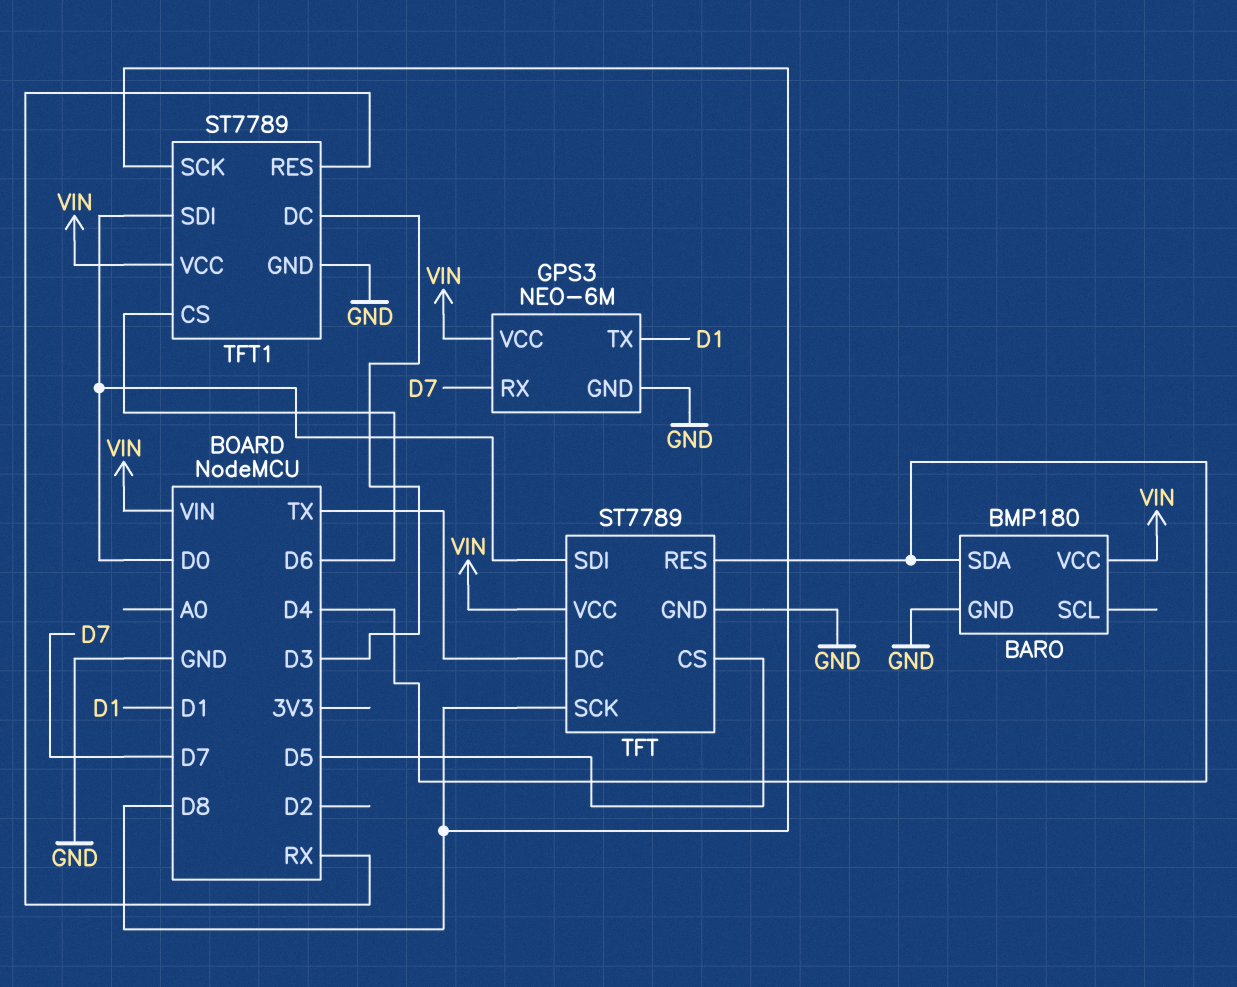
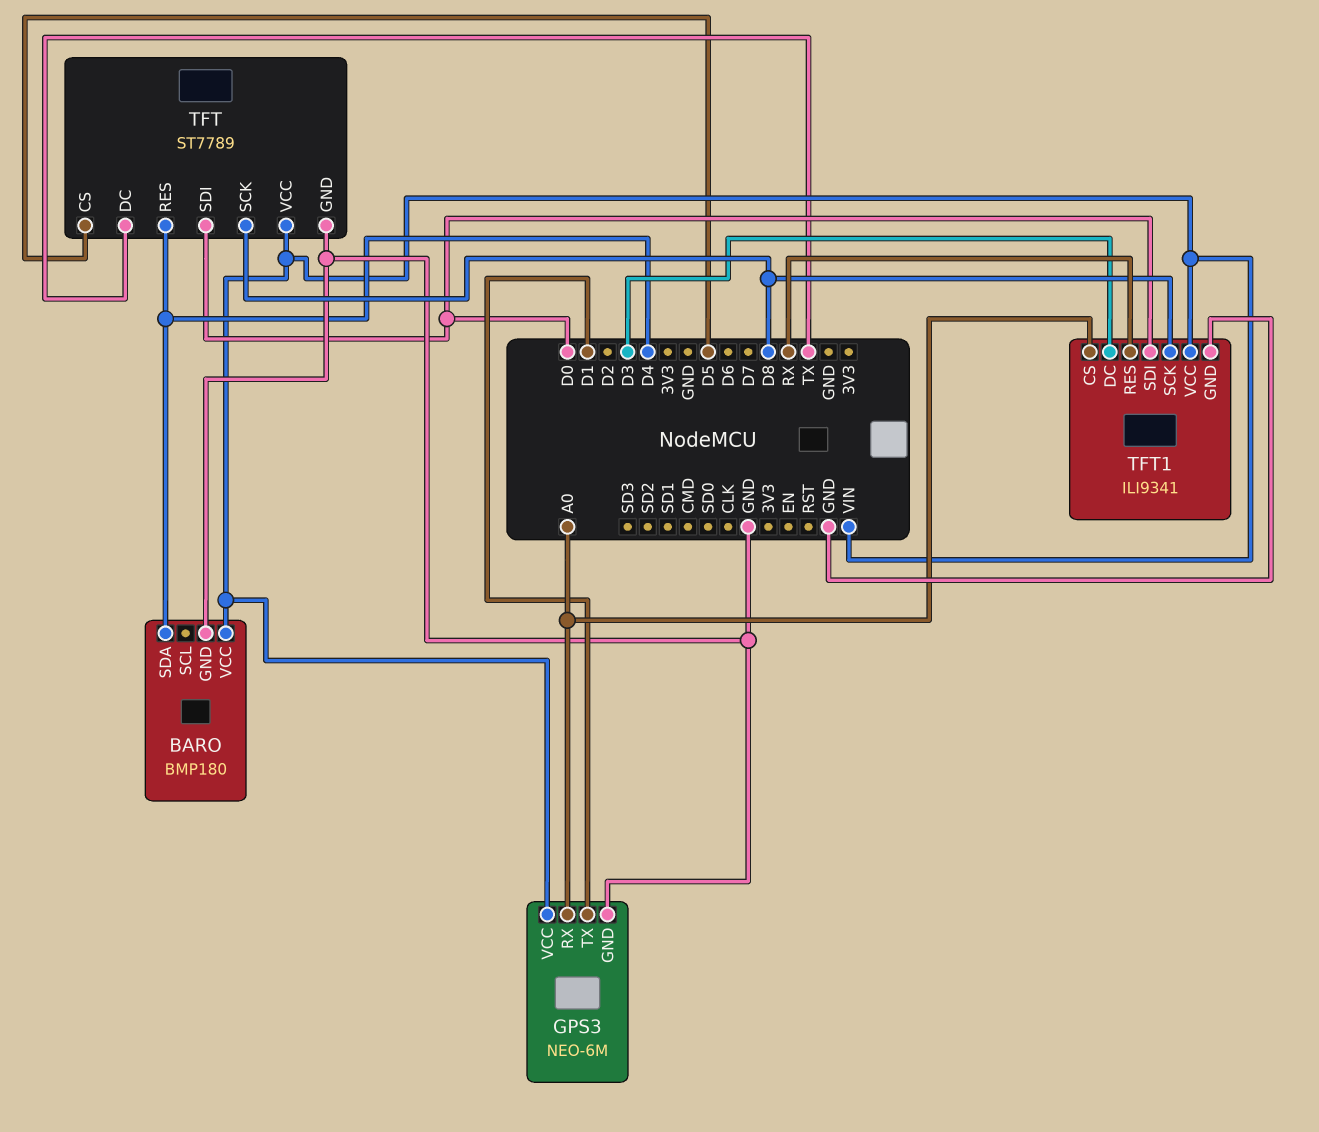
GPS3 pin RX: D7 -> A0
TFT1: ST7789 -> ILI9341
TFT1 pin CS: D6 -> A0

